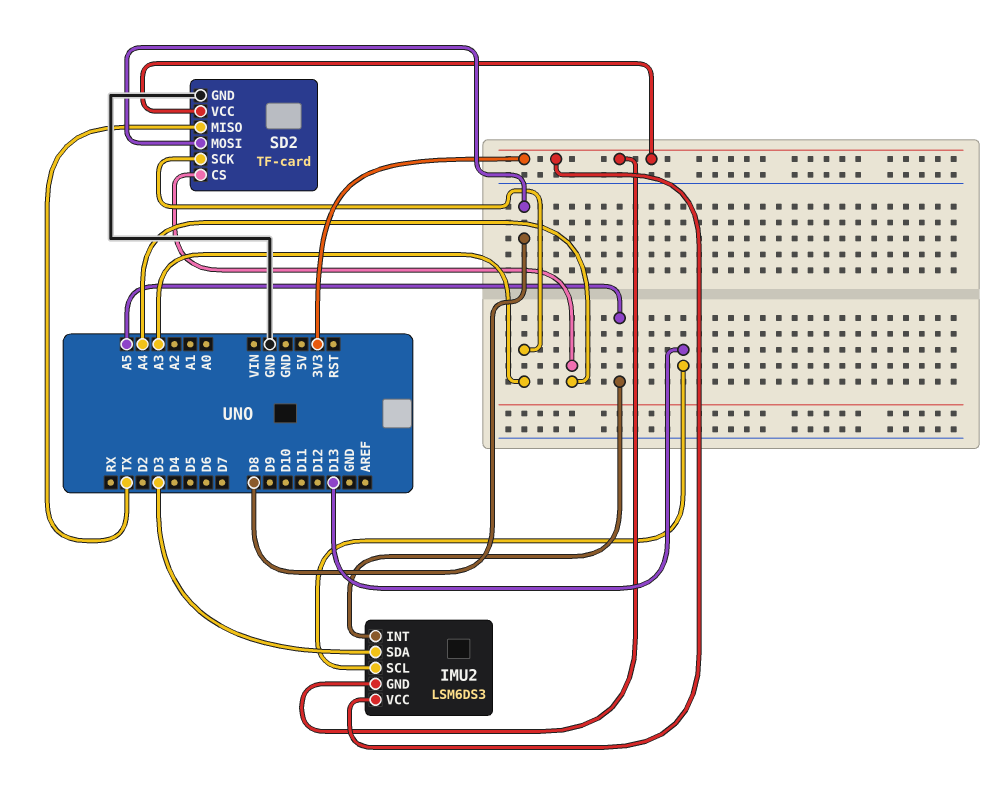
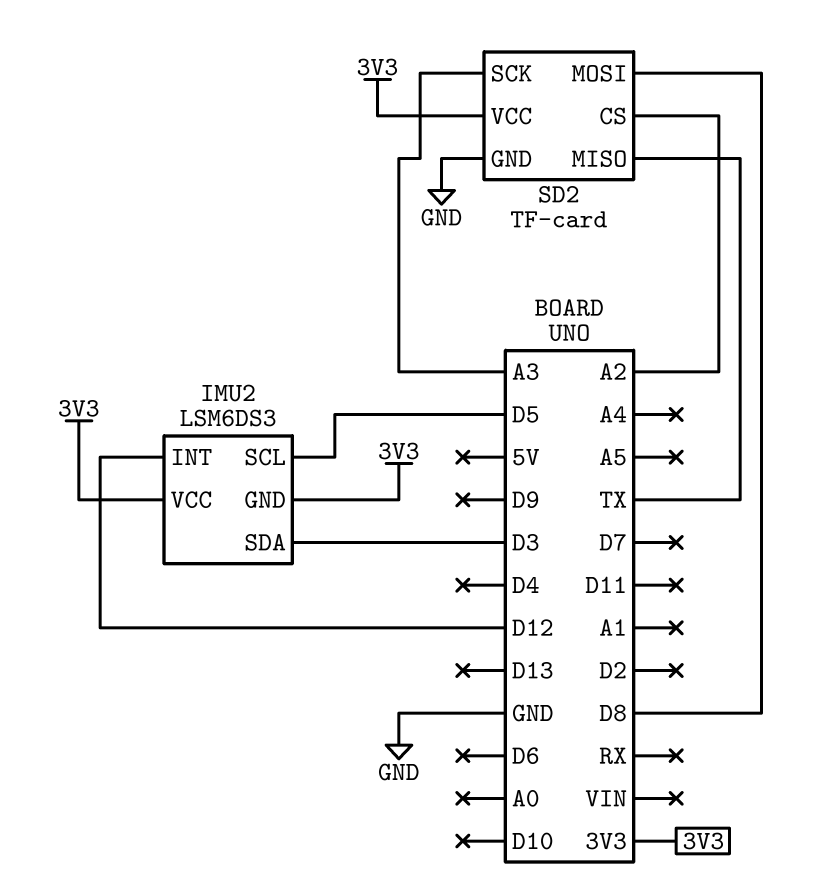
IMU2 pin INT: A5 -> D12
IMU2 pin SCL: D13 -> D5
SD2 pin CS: A4 -> A2

